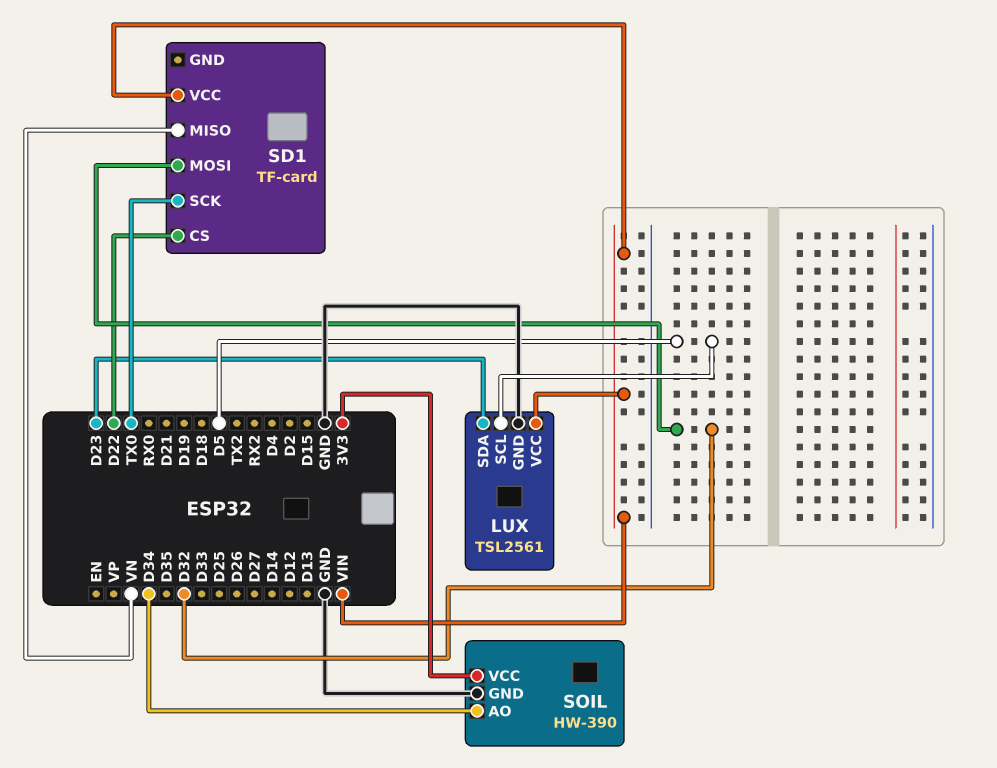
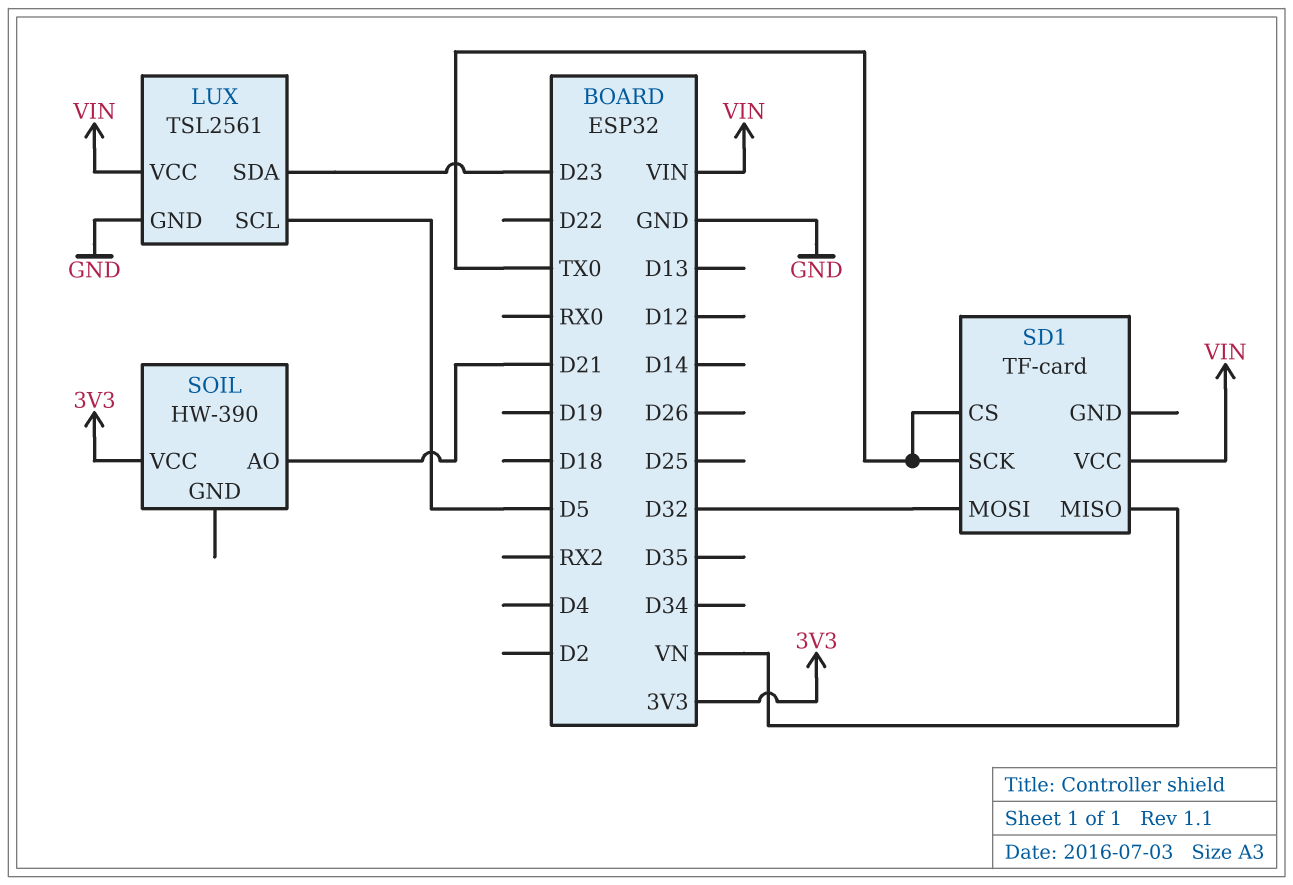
SD1 pin CS: D22 -> TX0
SOIL pin AO: D34 -> D21
SOIL pin GND: GND -> none

